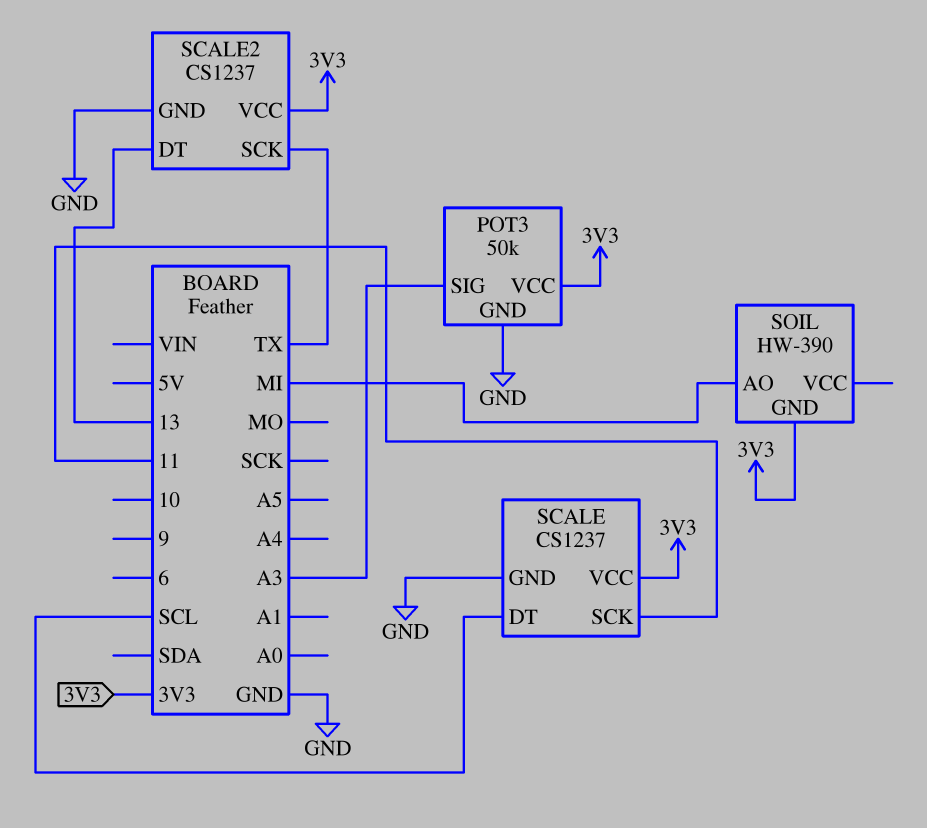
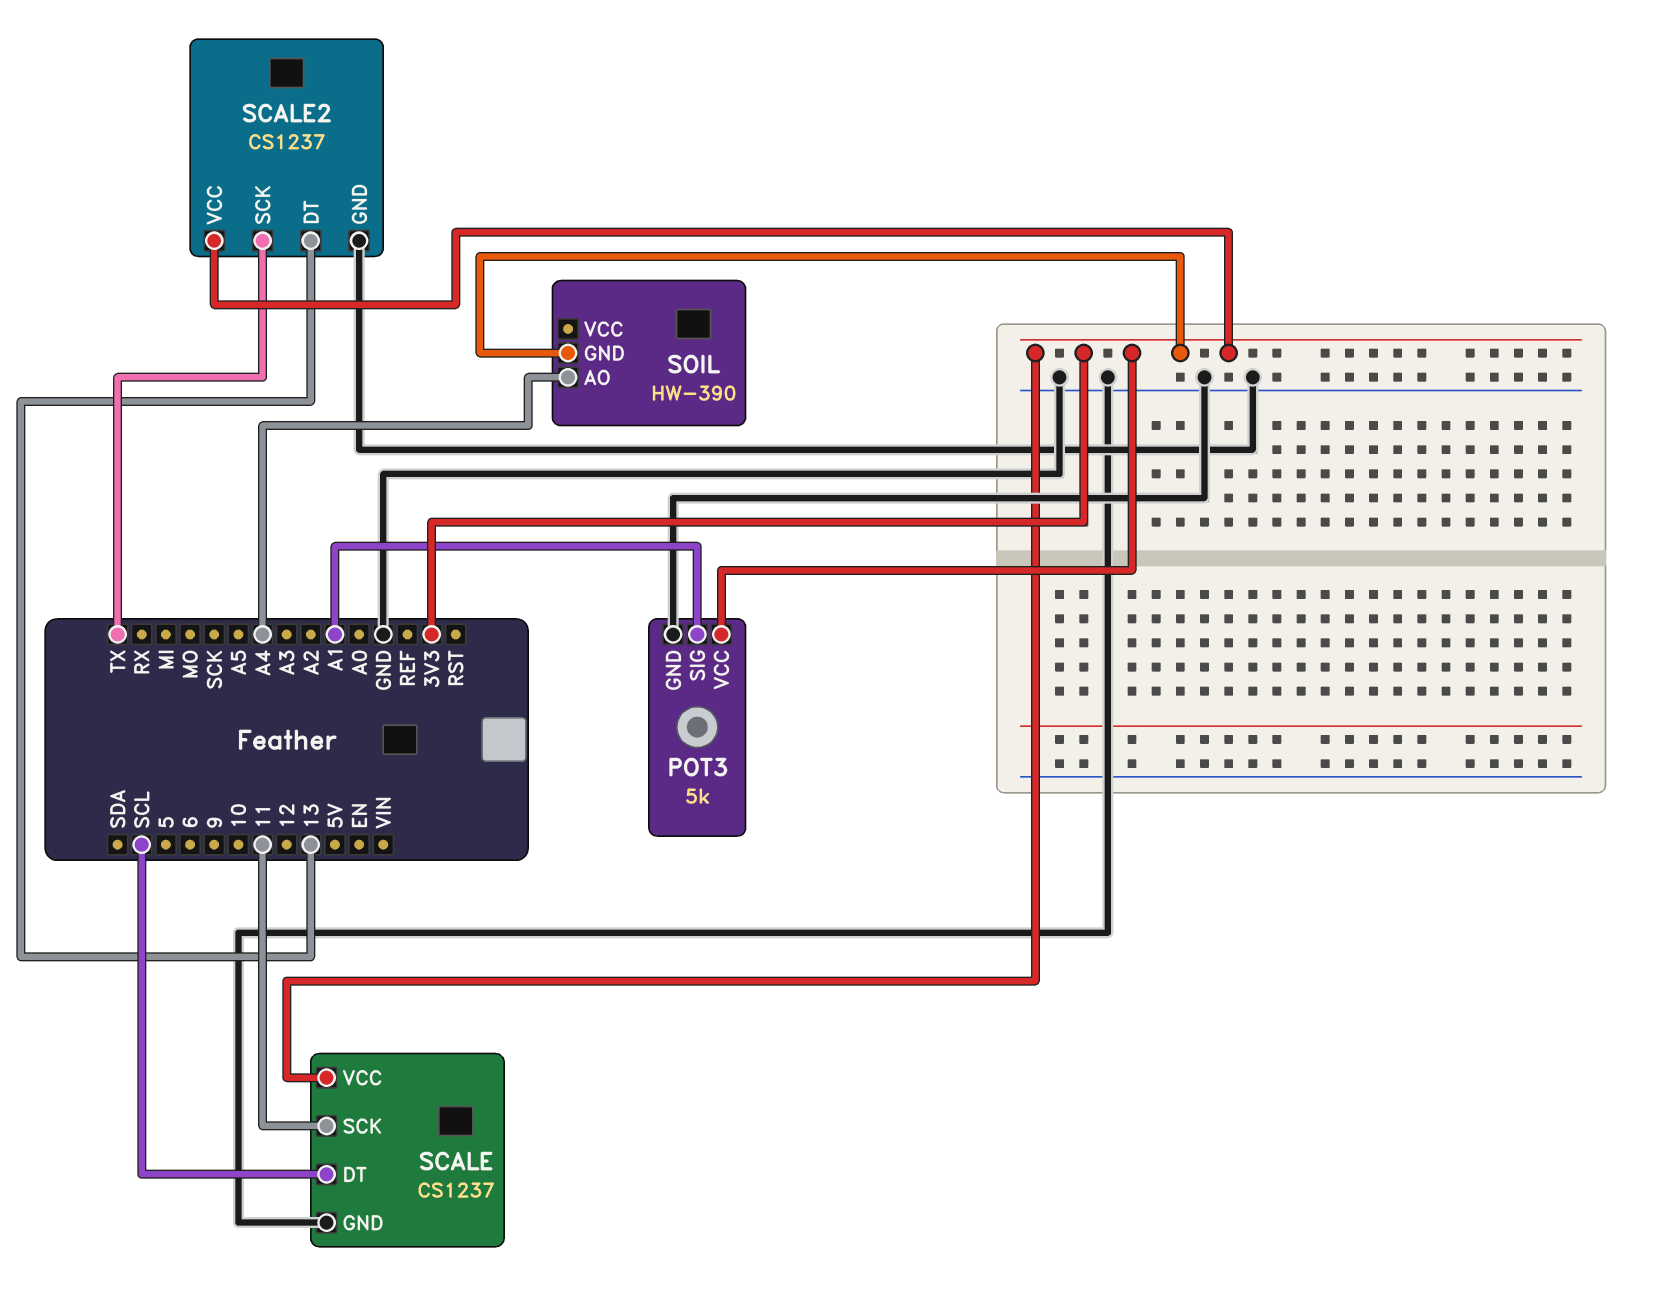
POT3: 50k -> 5k
POT3 pin SIG: A3 -> A1
SOIL pin AO: MI -> A4

